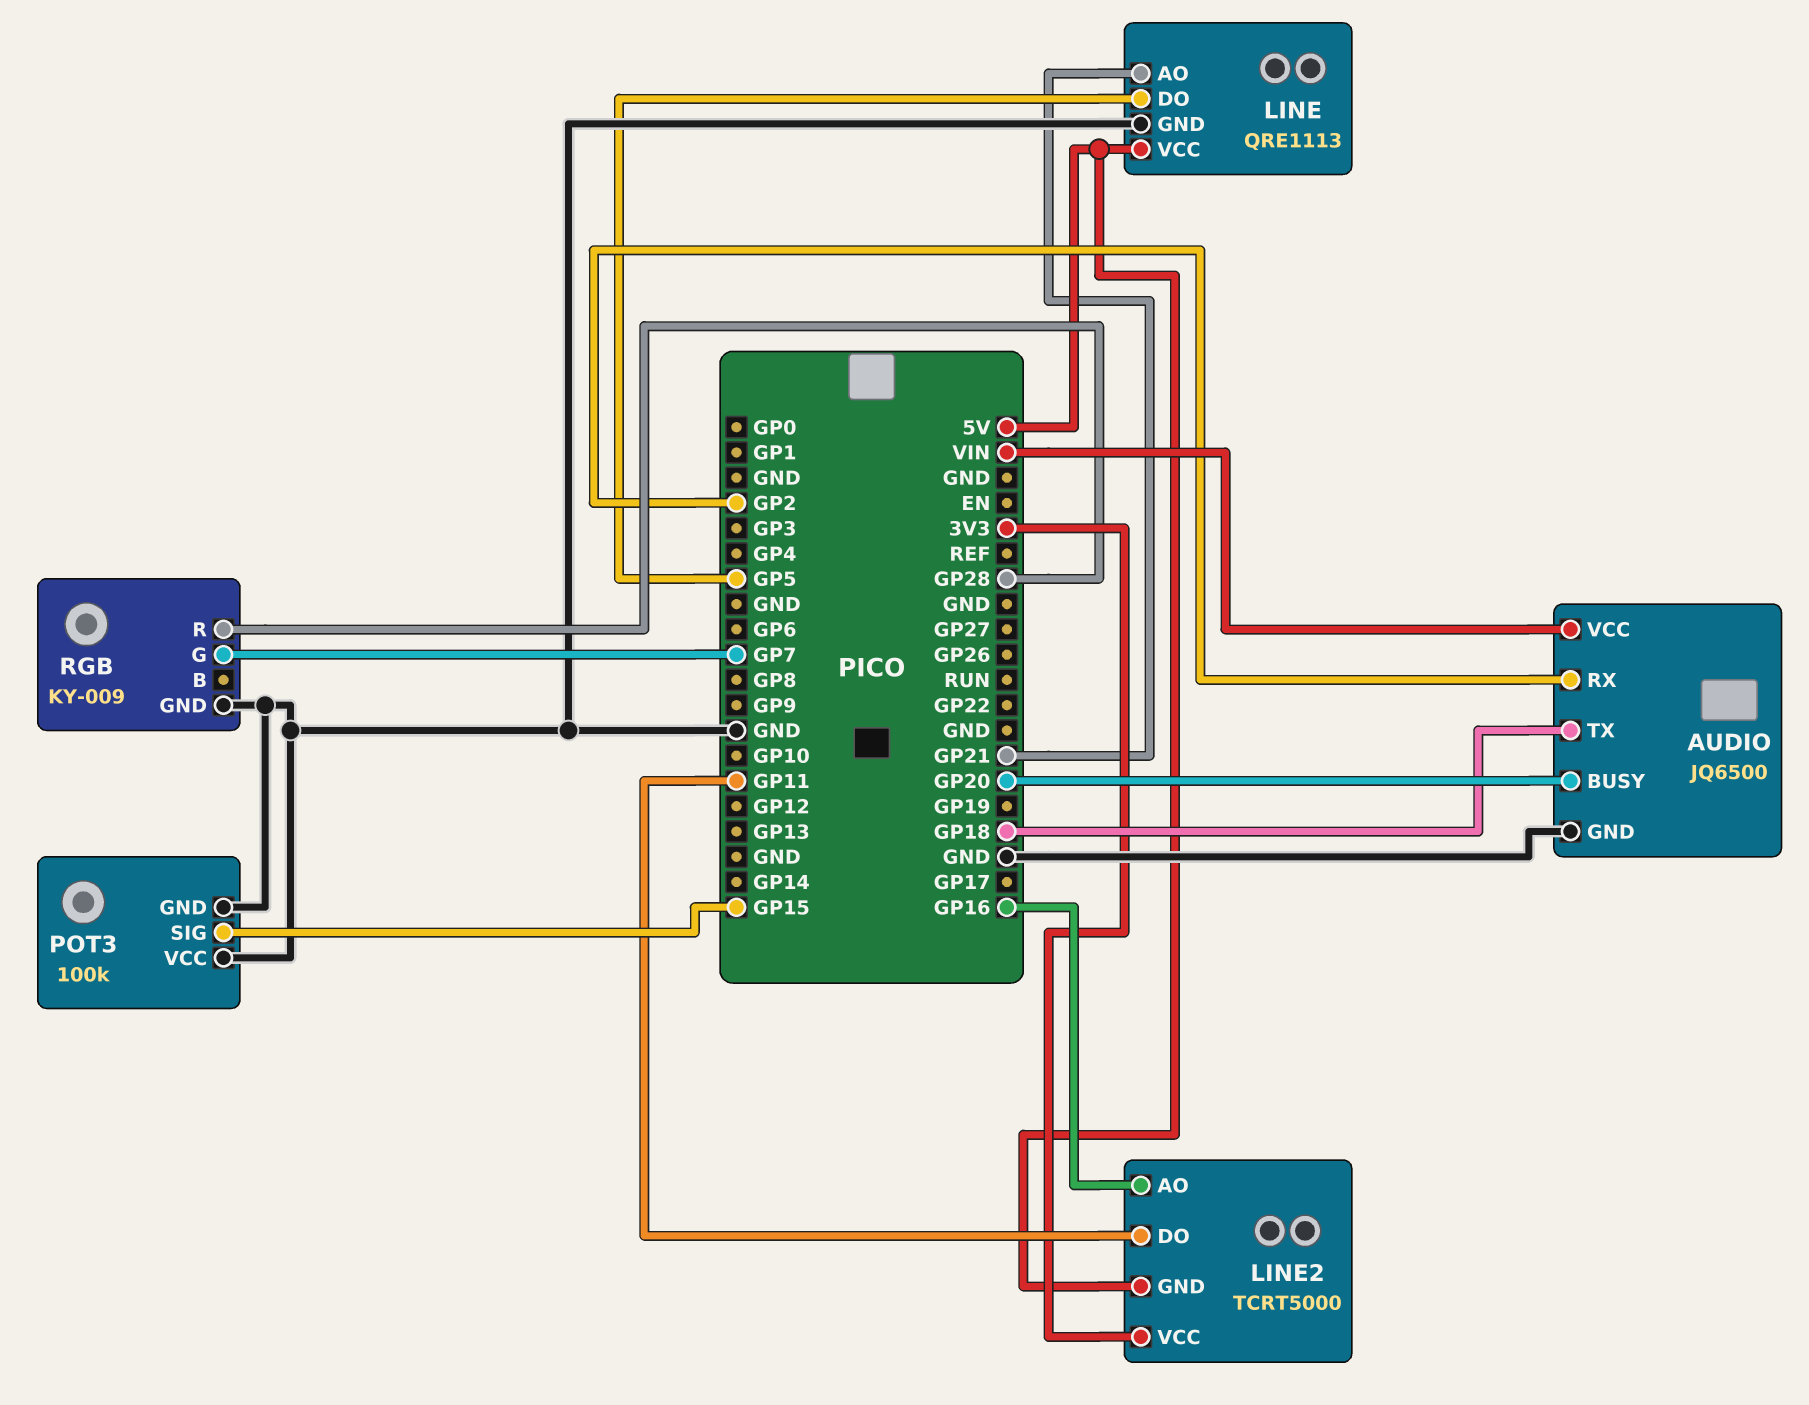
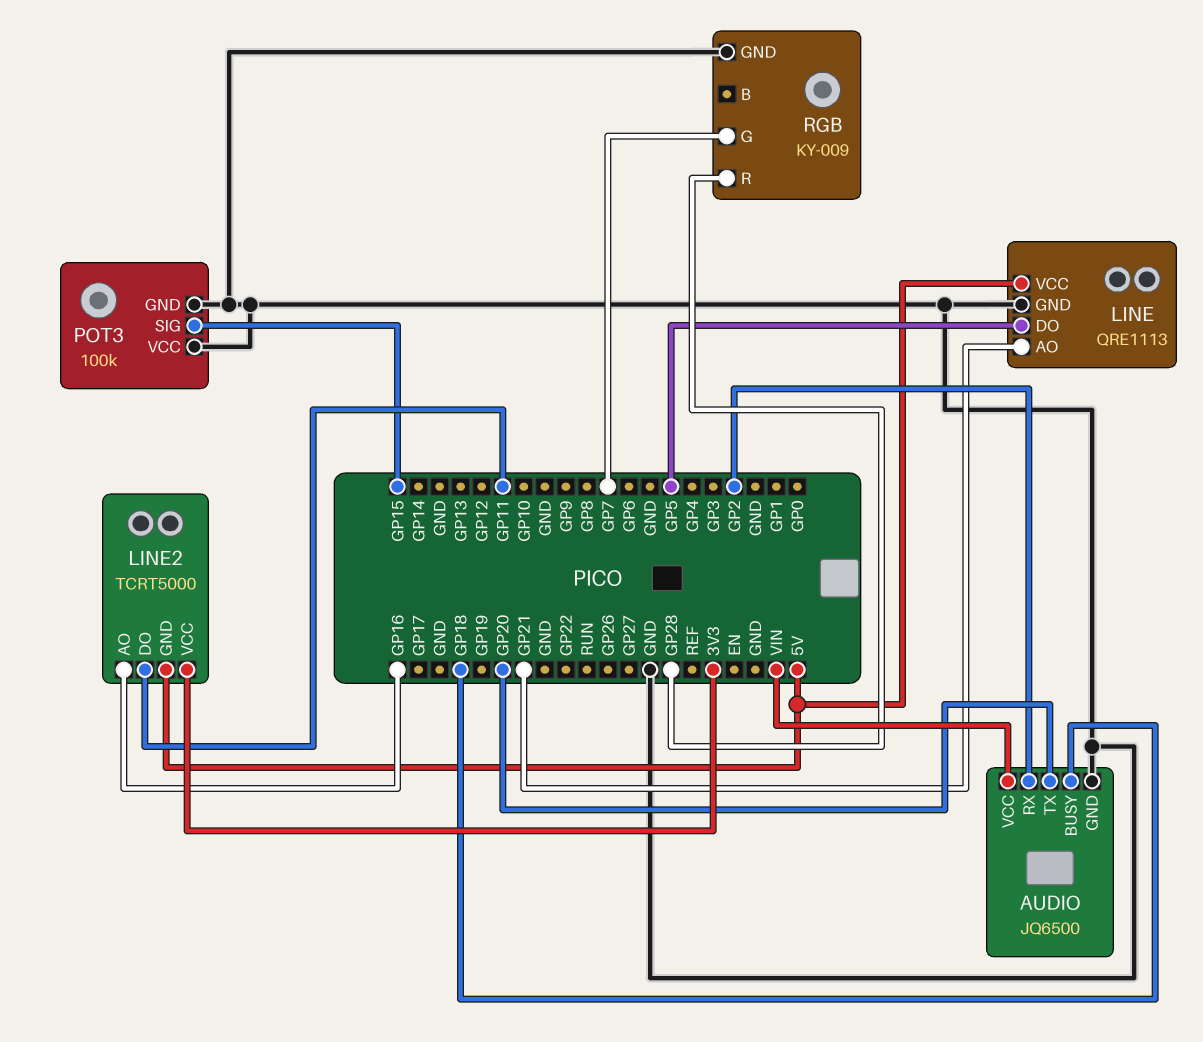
AUDIO pin BUSY: GP20 -> GP18
AUDIO pin TX: GP18 -> GP20

